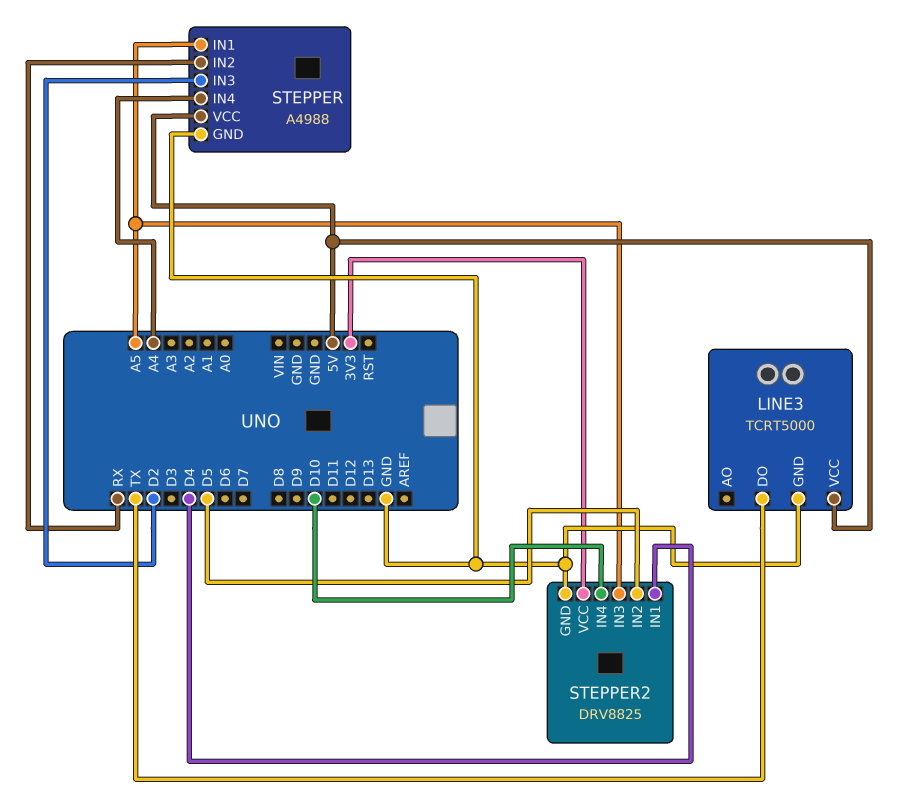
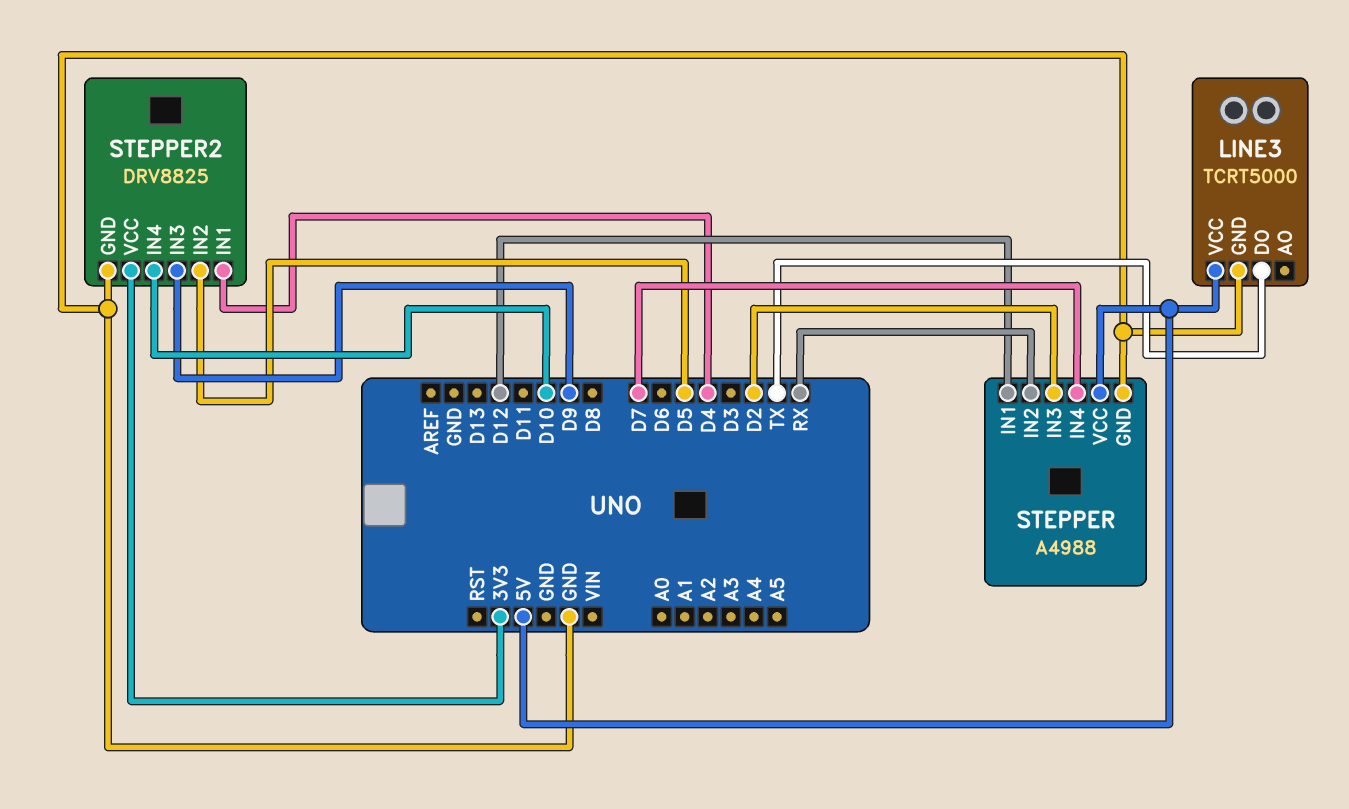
STEPPER pin IN1: A5 -> D12
STEPPER pin IN4: A4 -> D7
STEPPER2 pin IN3: A5 -> D9

